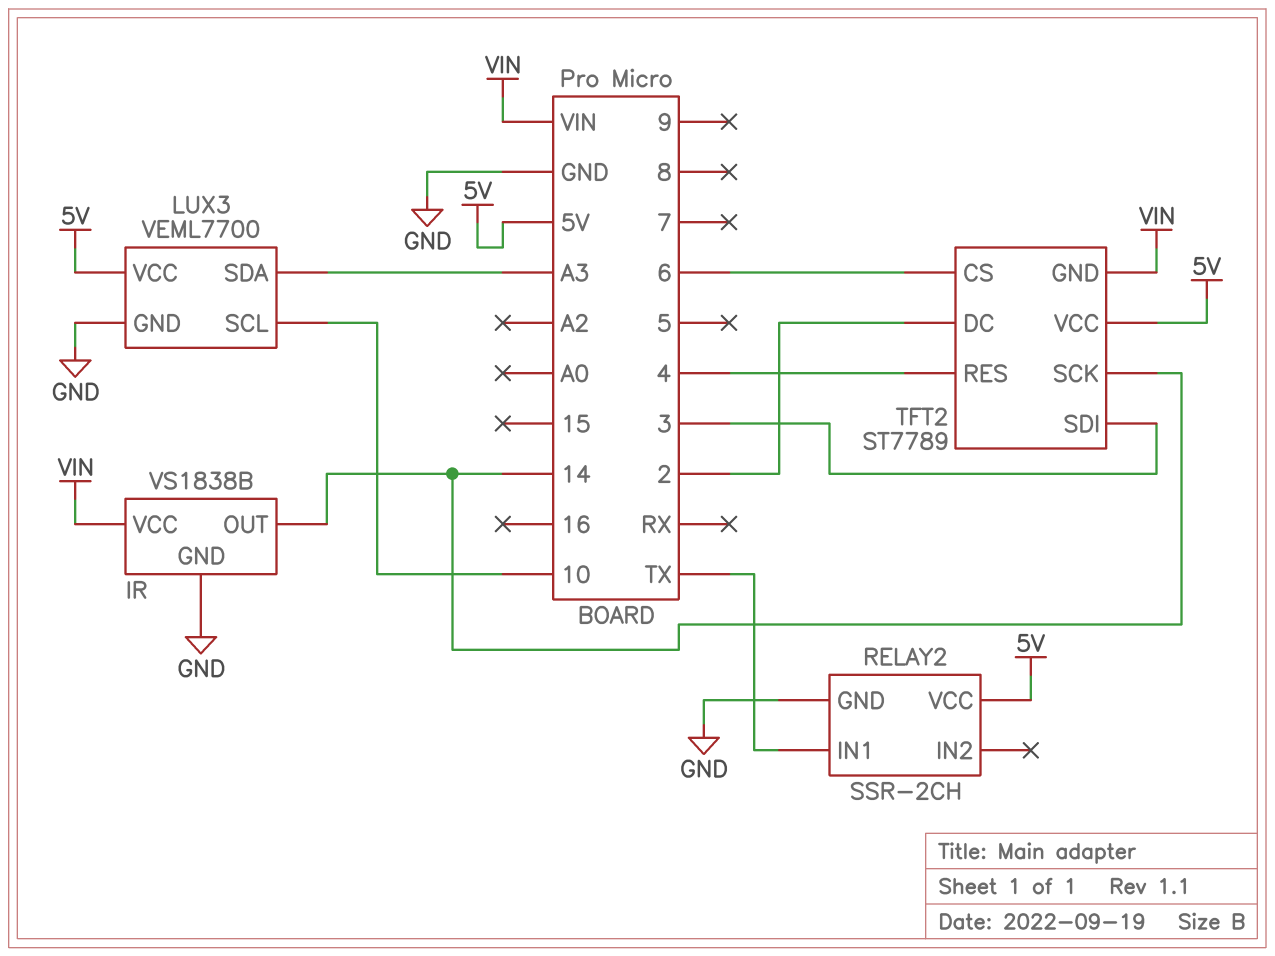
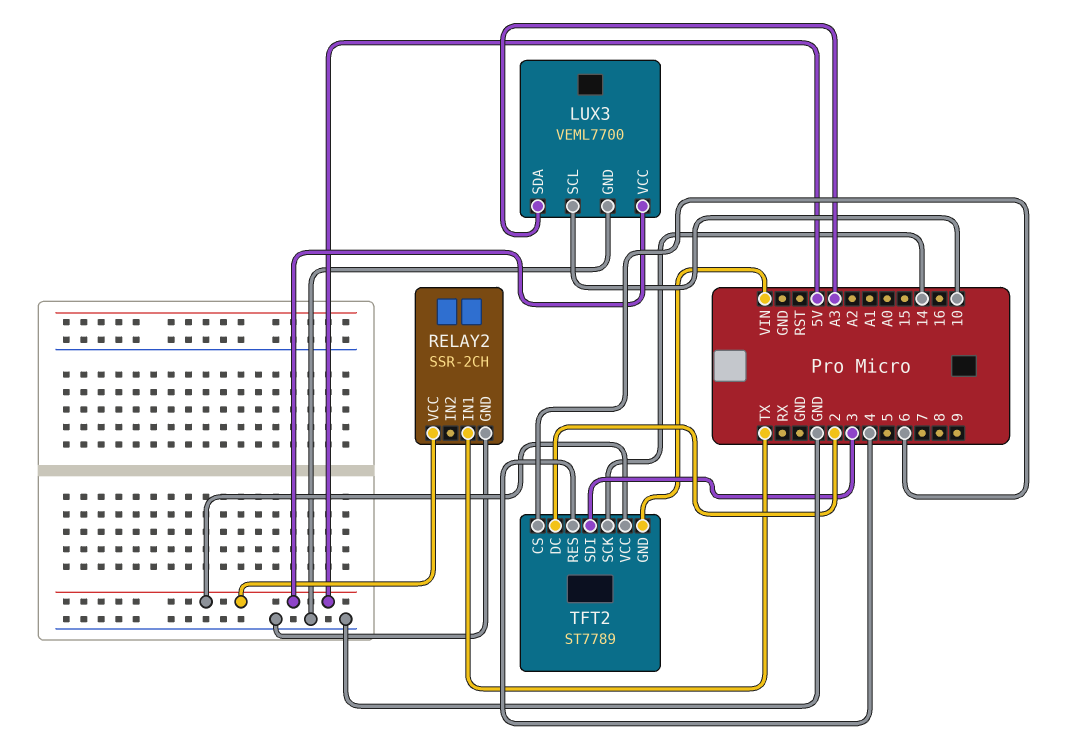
IR: VS1838B -> none
IR pin GND: GND -> none
IR pin OUT: 14 -> none
IR pin VCC: VIN -> none

